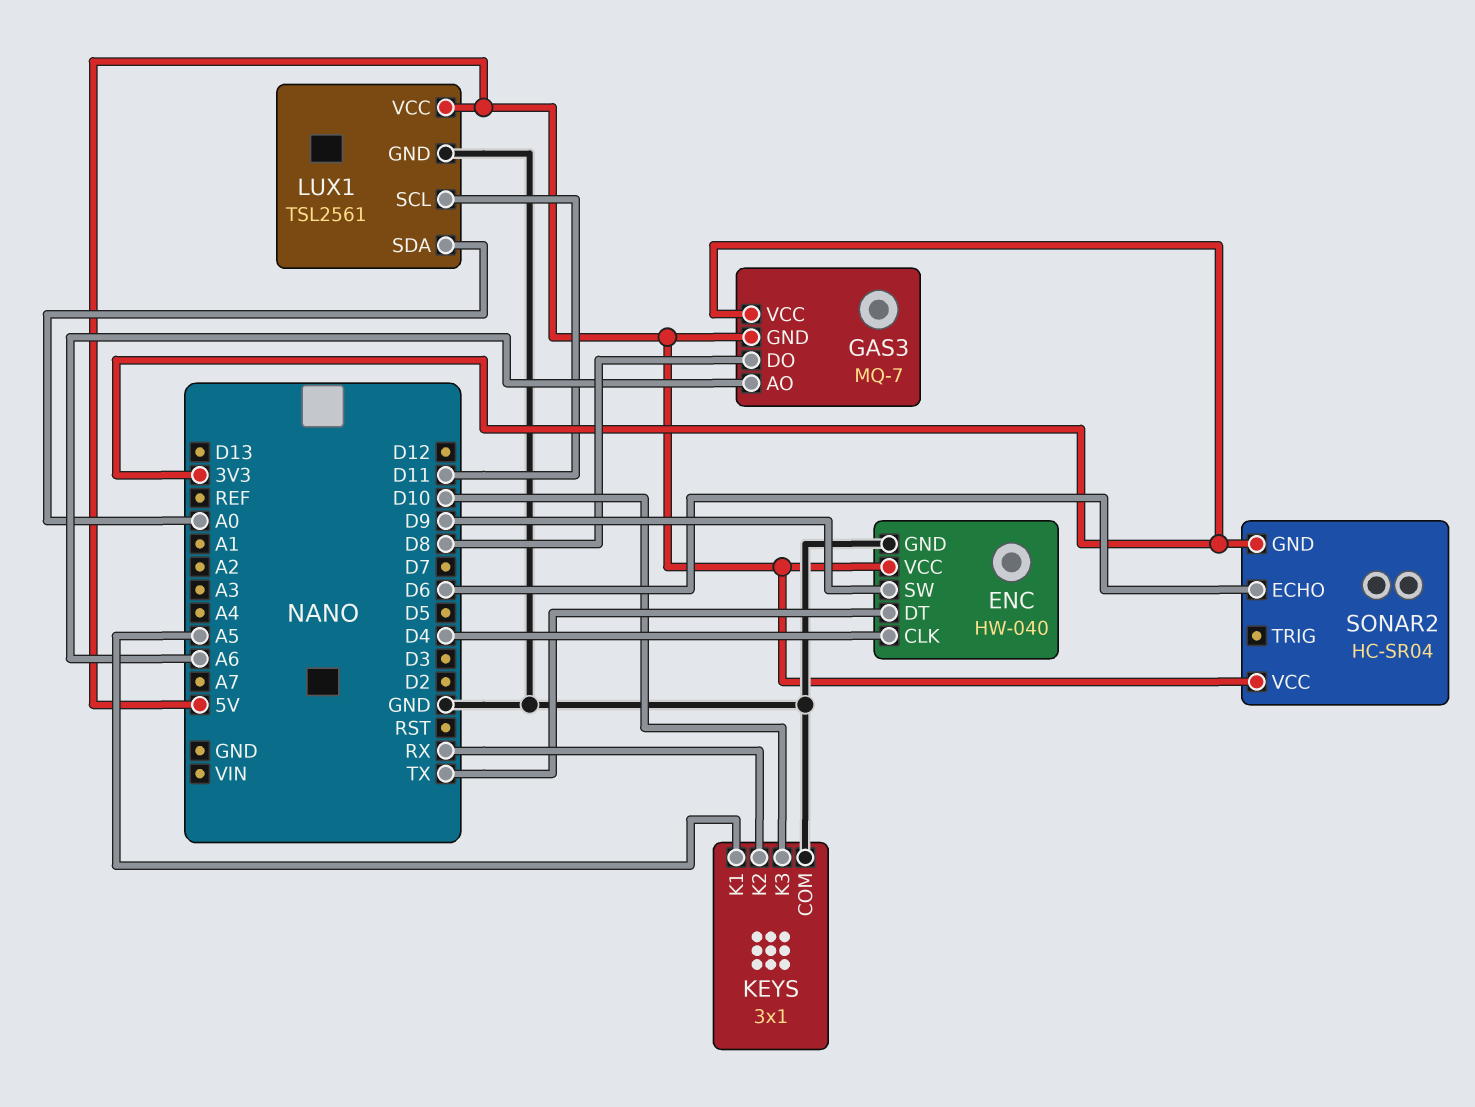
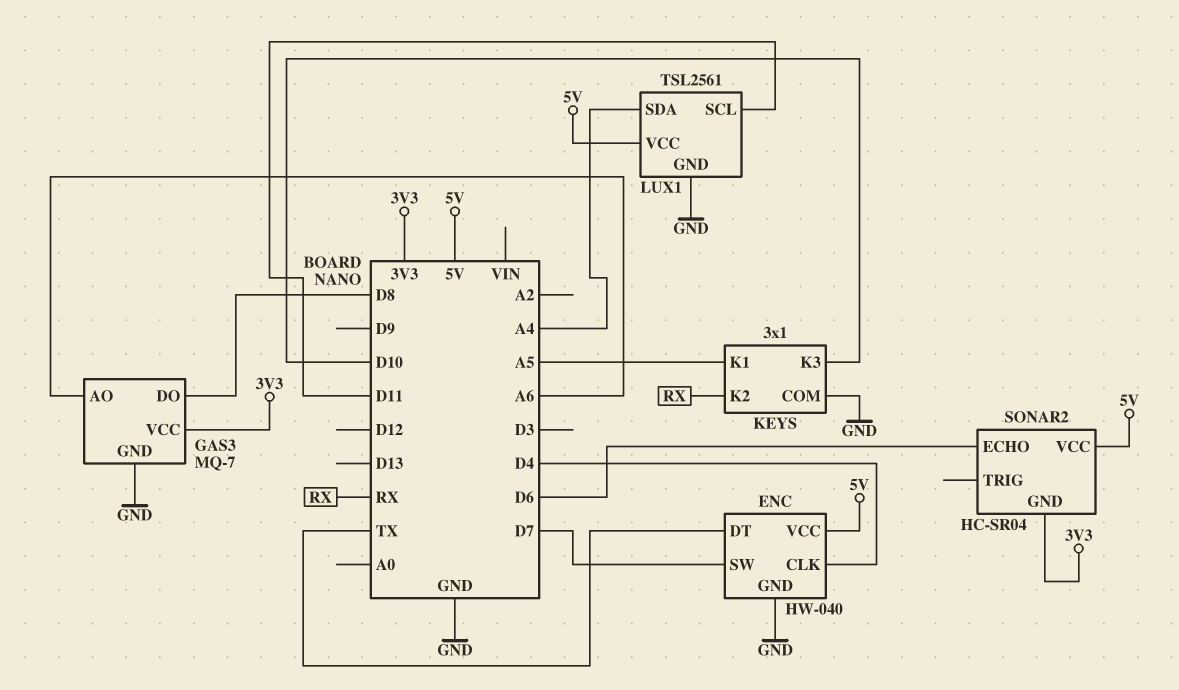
ENC pin SW: D9 -> D7
GAS3 pin GND: 5V -> GND
LUX1 pin SDA: A0 -> A4

